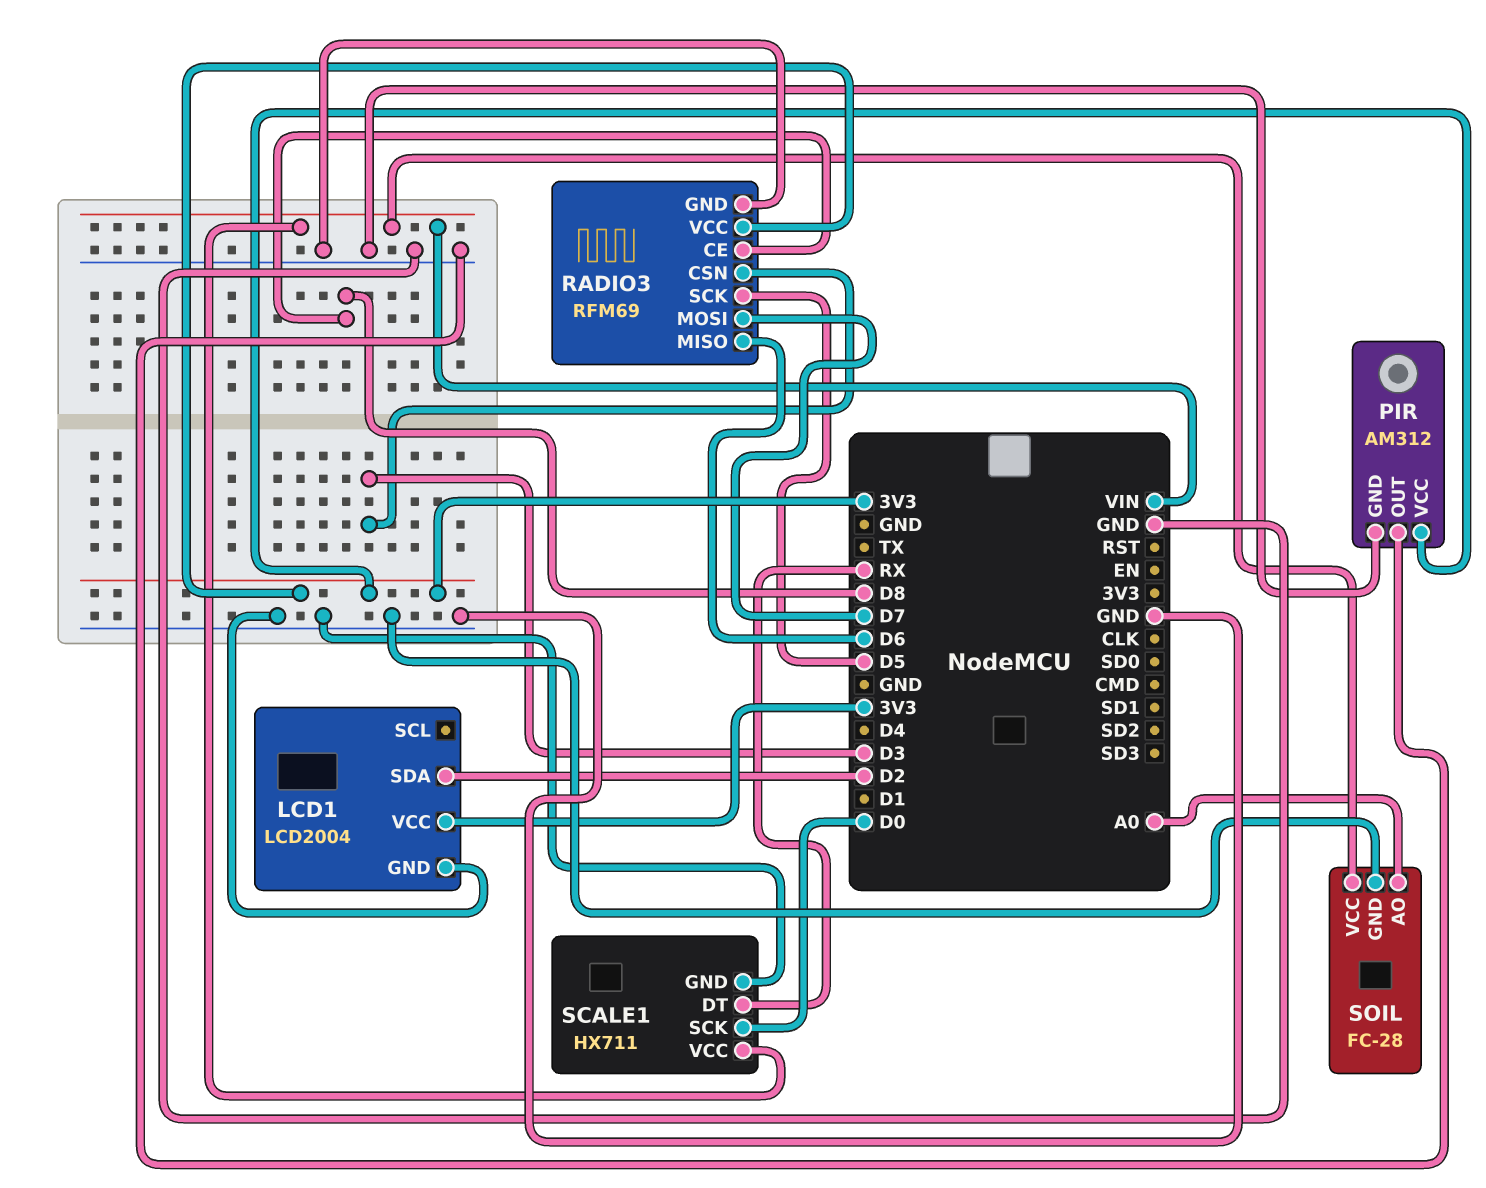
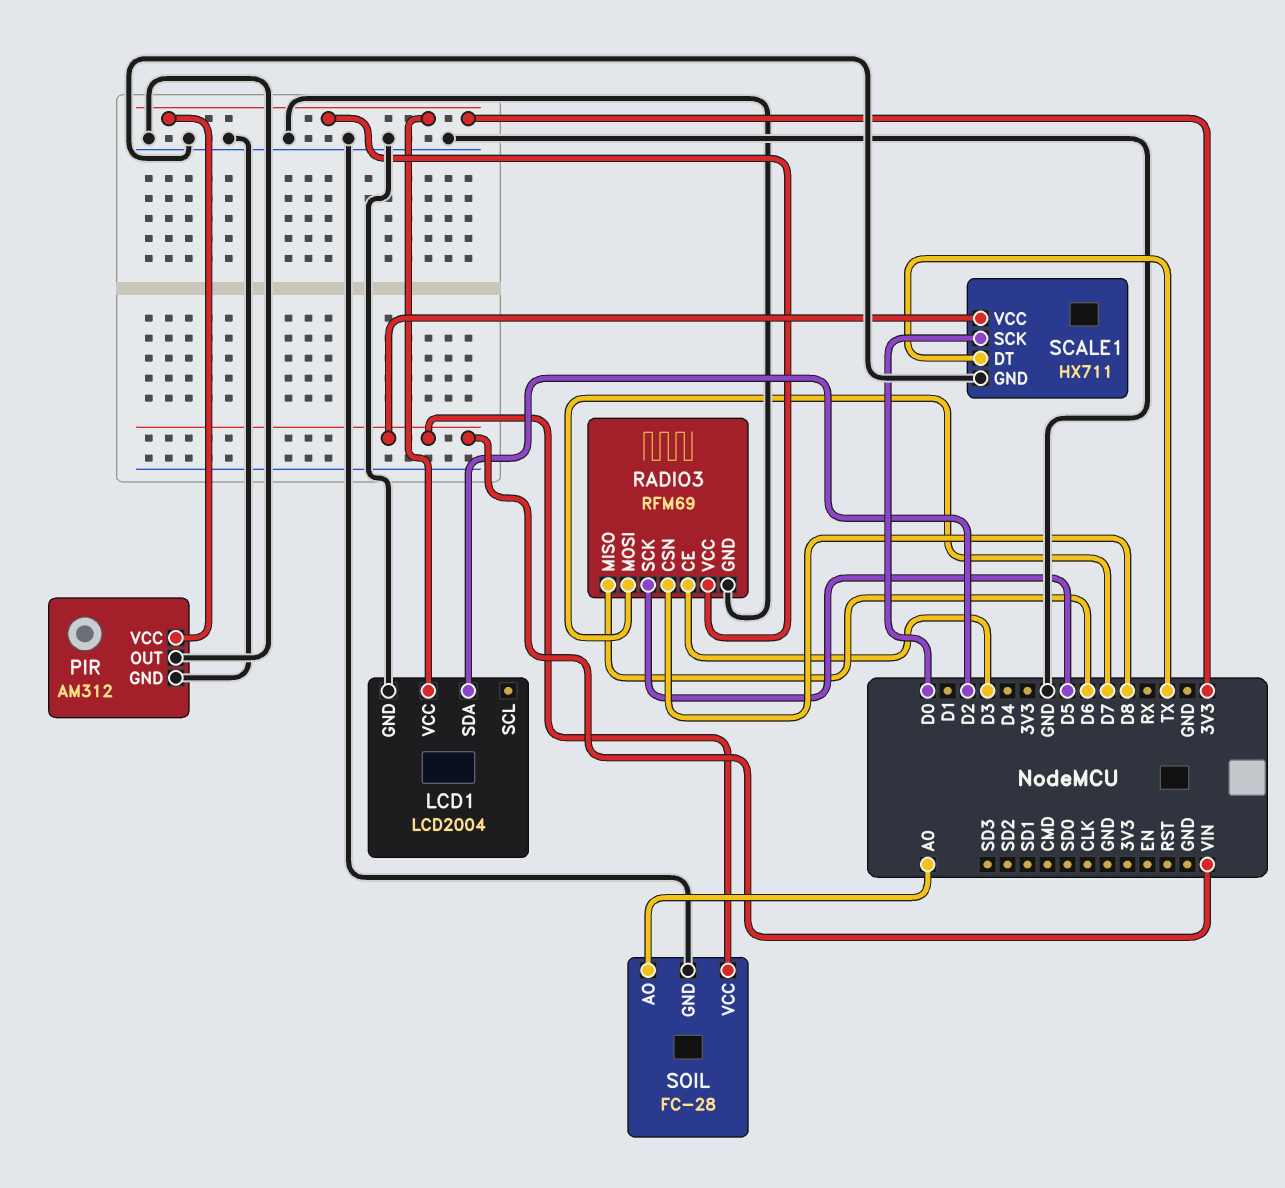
RADIO3 pin CE: D8 -> D3
RADIO3 pin CSN: D3 -> D8
SCALE1 pin DT: RX -> TX

